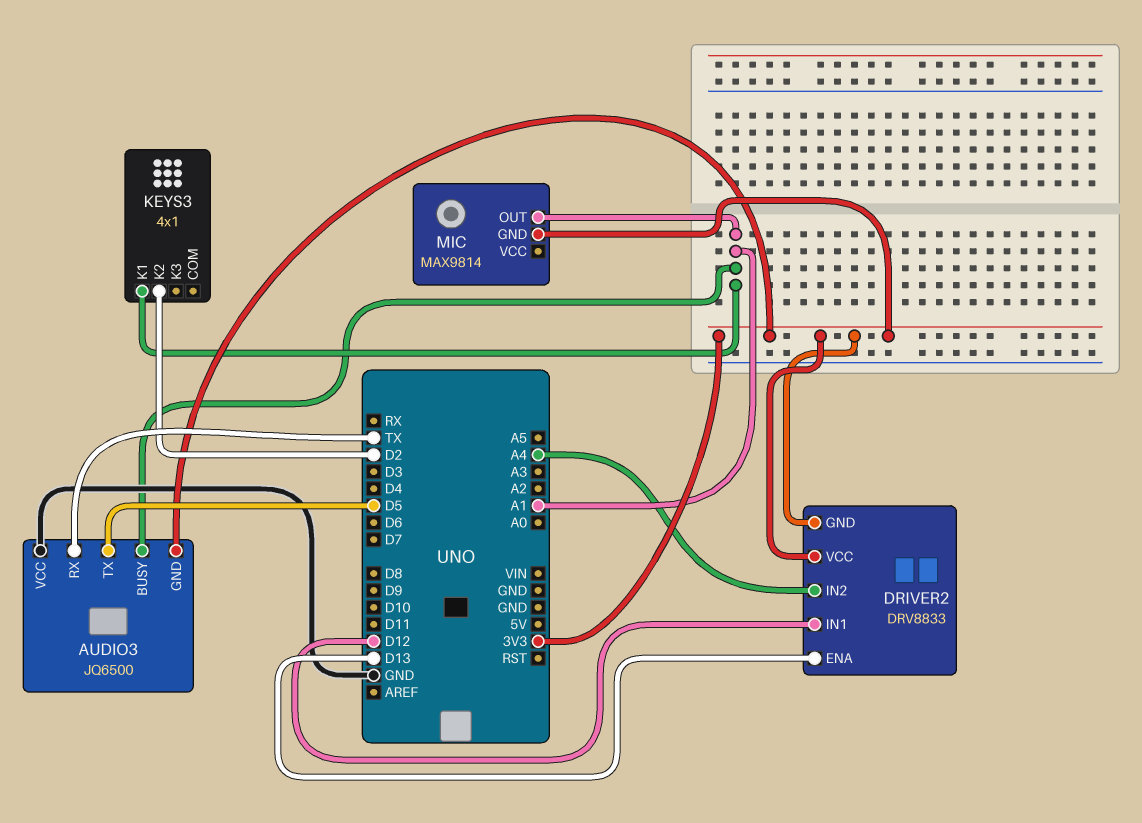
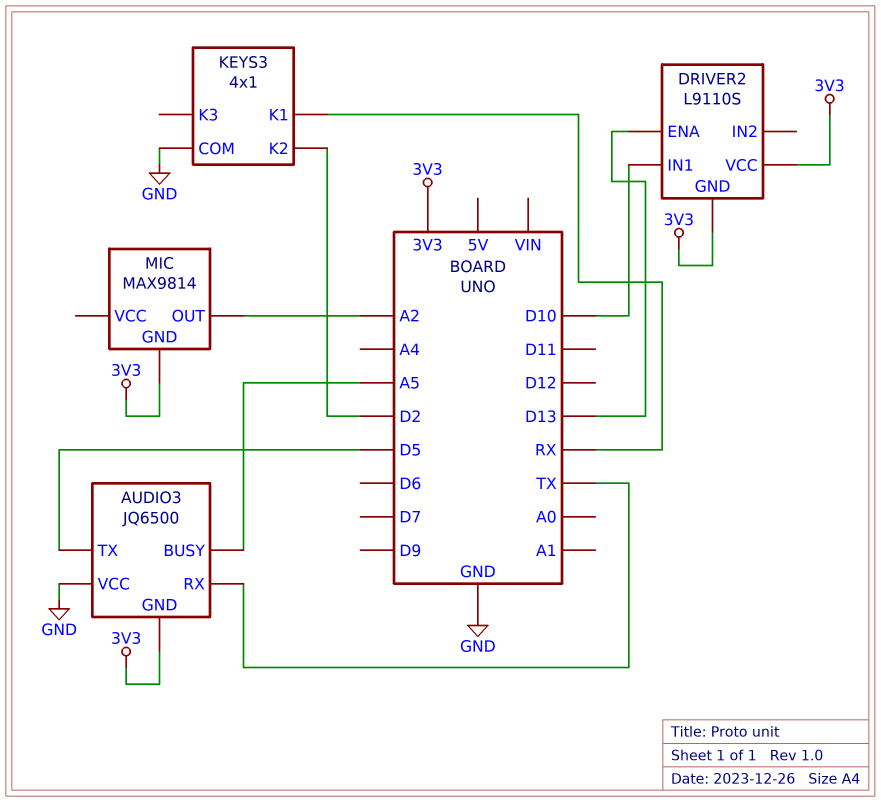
AUDIO3 pin BUSY: A1 -> A5
DRIVER2: DRV8833 -> L9110S
DRIVER2 pin IN1: D12 -> D10
DRIVER2 pin IN2: A4 -> none
KEYS3 pin COM: none -> GND
KEYS3 pin K1: A1 -> RX
MIC pin OUT: A1 -> A2

